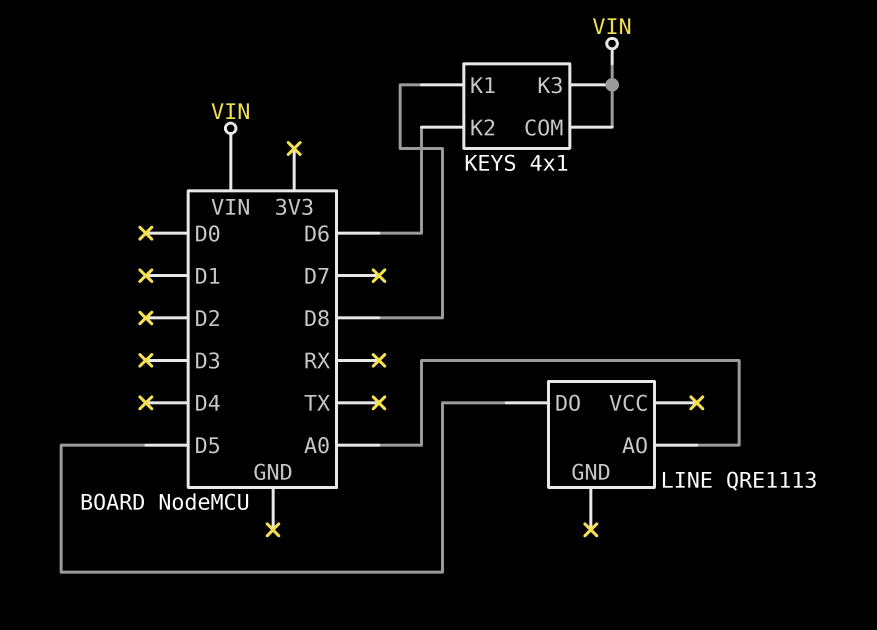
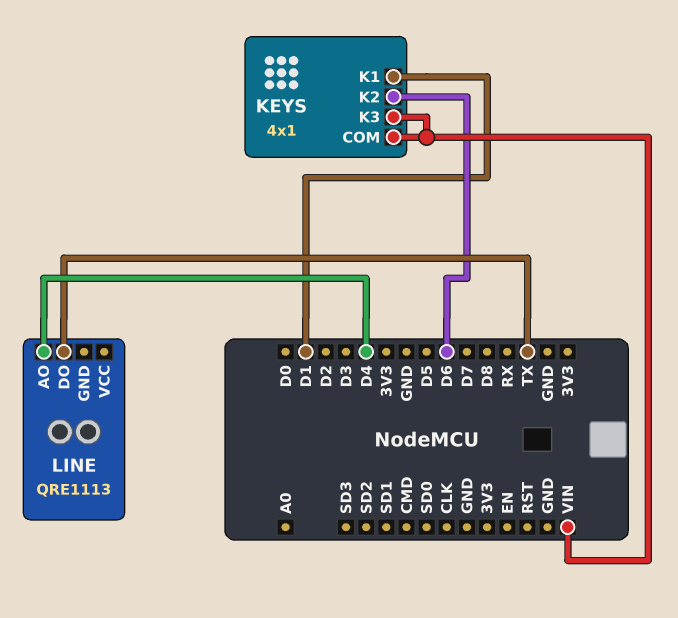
KEYS pin K1: D8 -> D1
LINE pin AO: A0 -> D4
LINE pin DO: D5 -> TX

